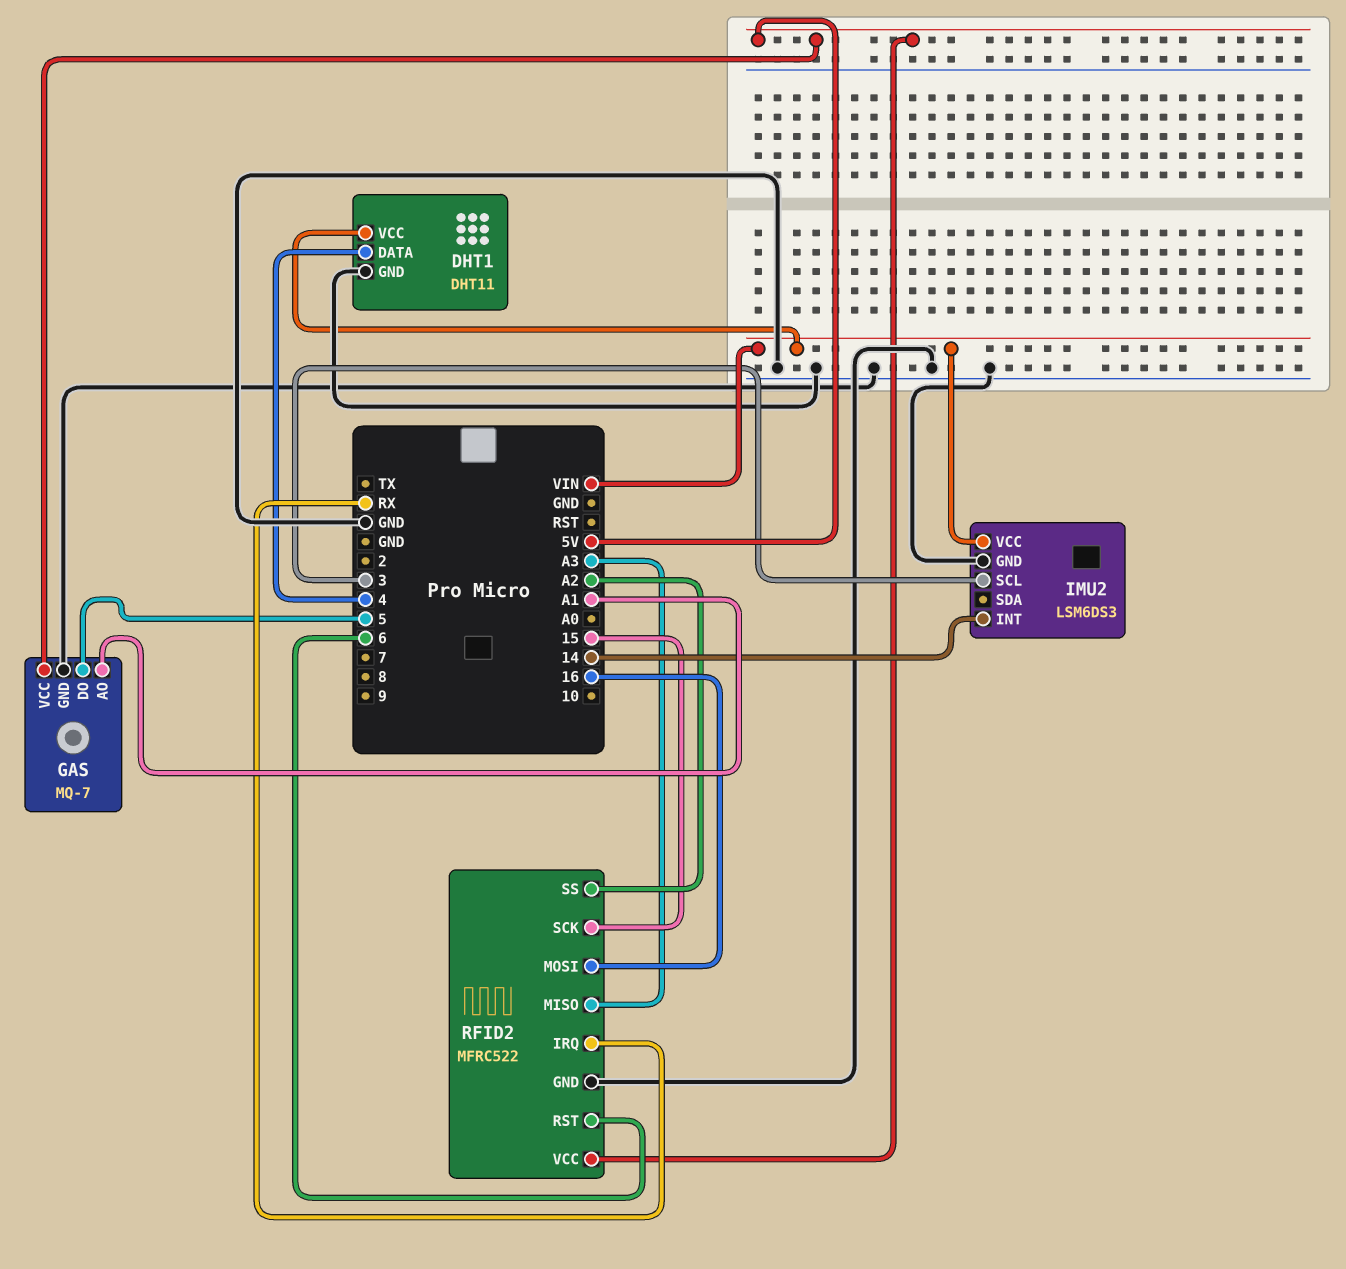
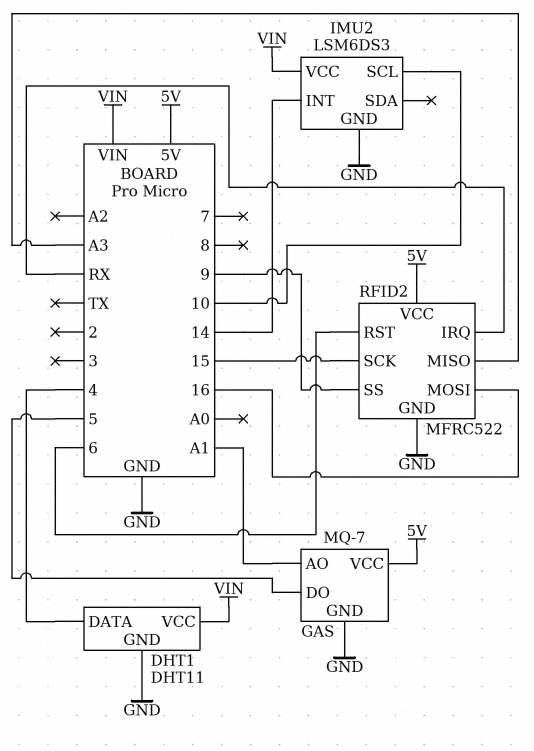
IMU2 pin SCL: 3 -> 10
RFID2 pin SS: A2 -> 9

